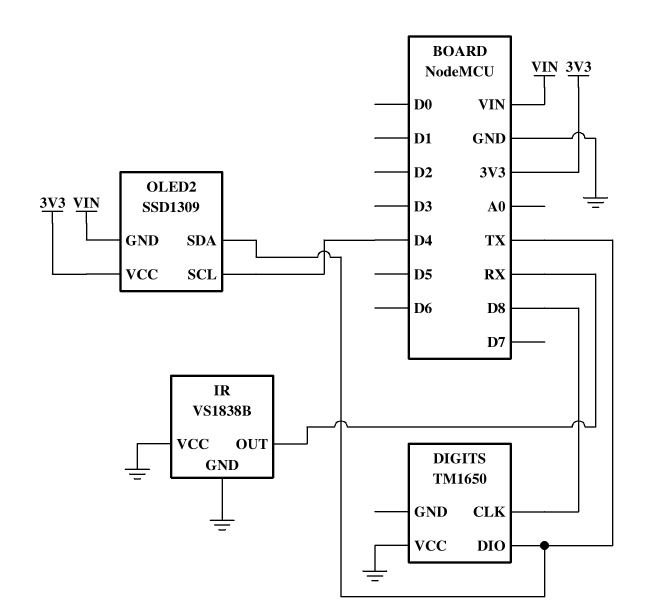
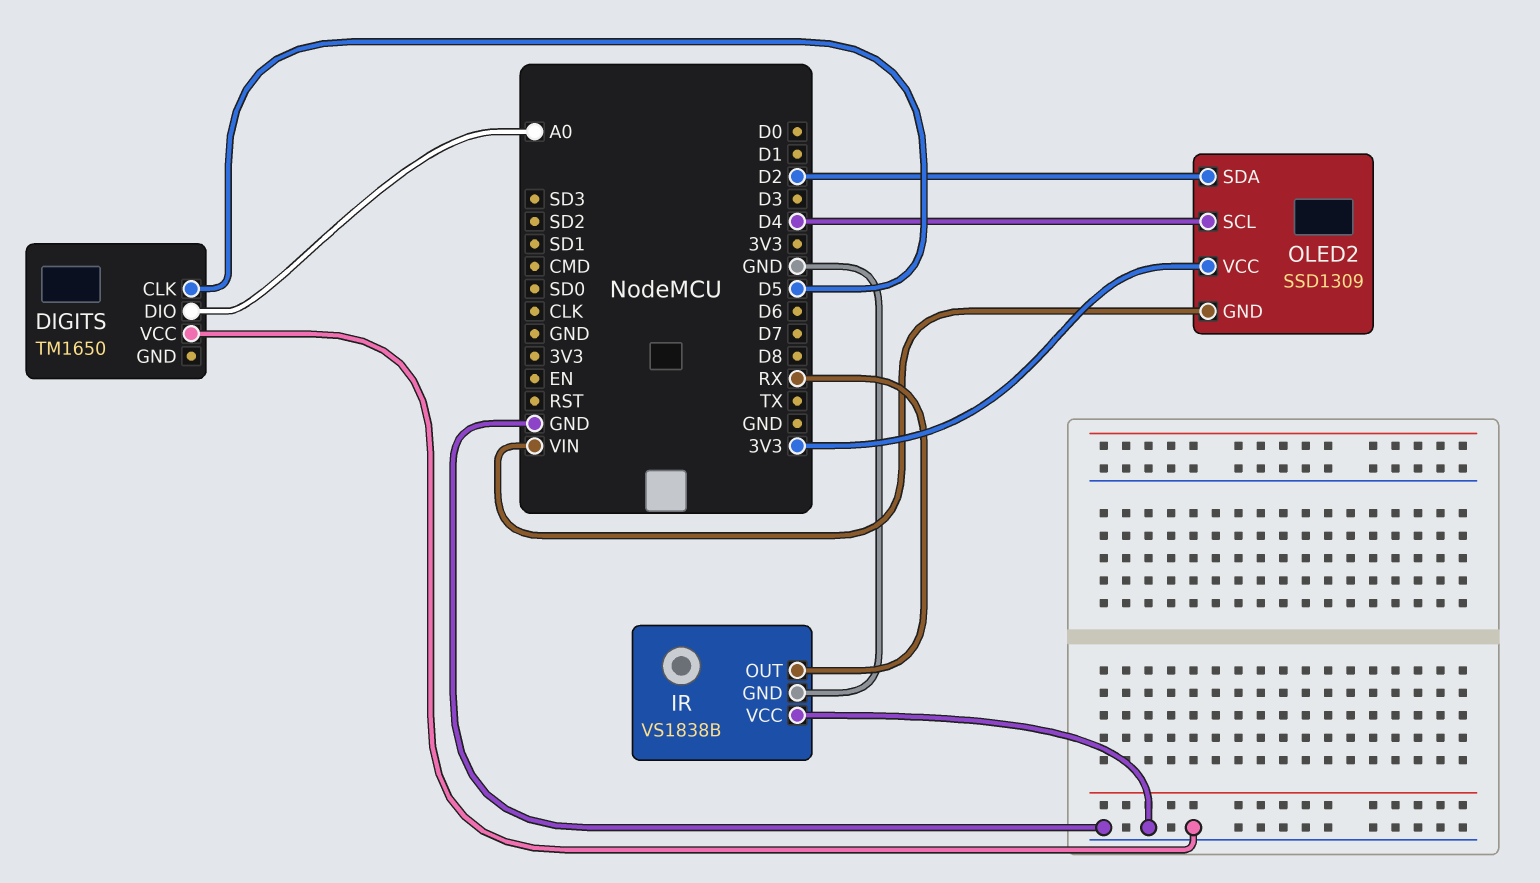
DIGITS pin CLK: D8 -> D5
DIGITS pin DIO: TX -> A0
OLED2 pin SDA: TX -> D2

